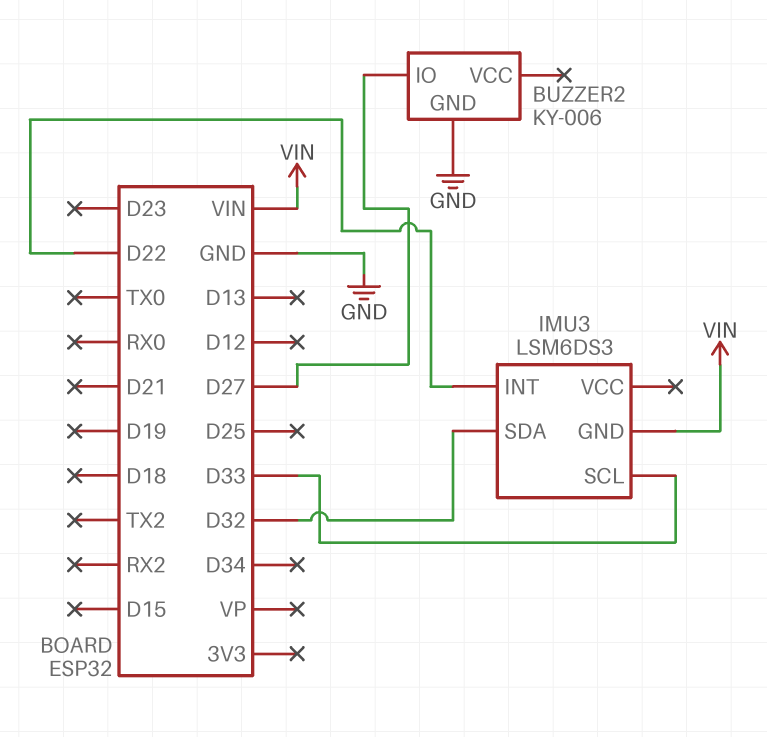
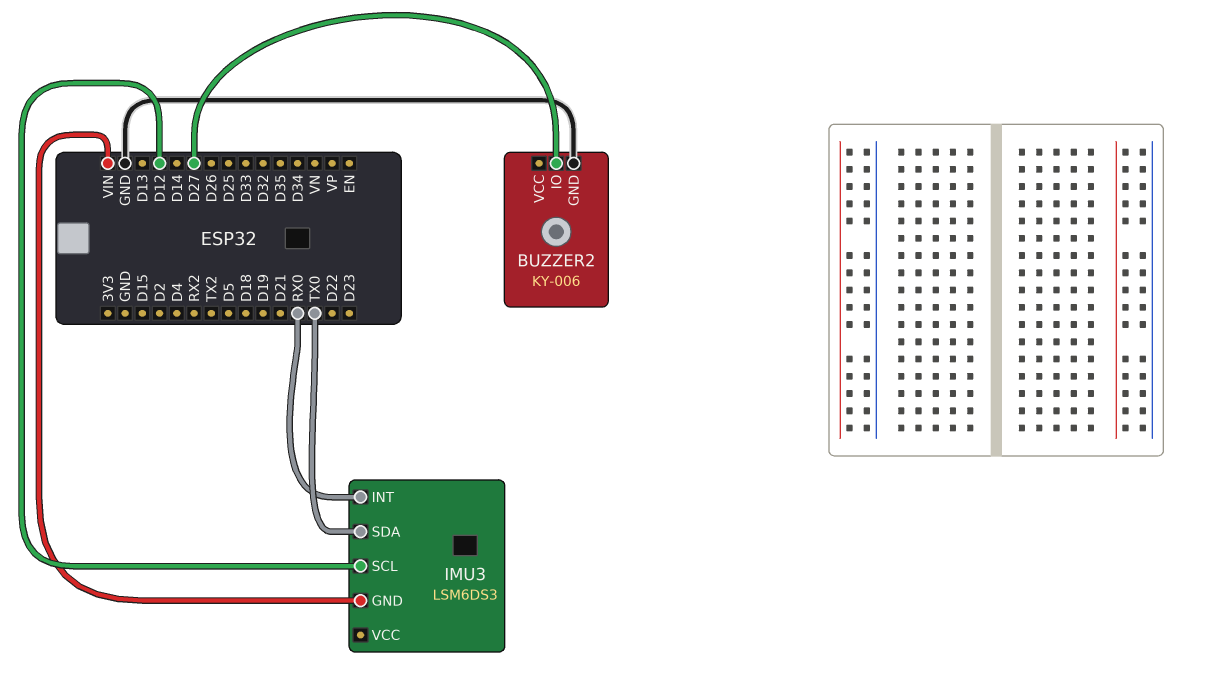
IMU3 pin INT: D22 -> RX0
IMU3 pin SCL: D33 -> D12
IMU3 pin SDA: D32 -> TX0

